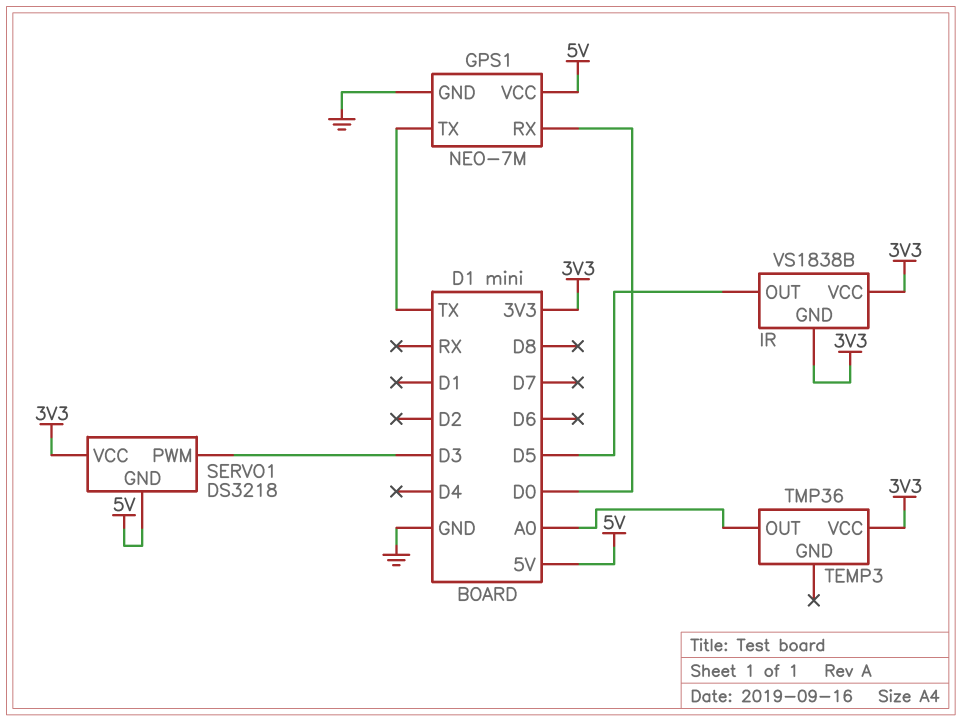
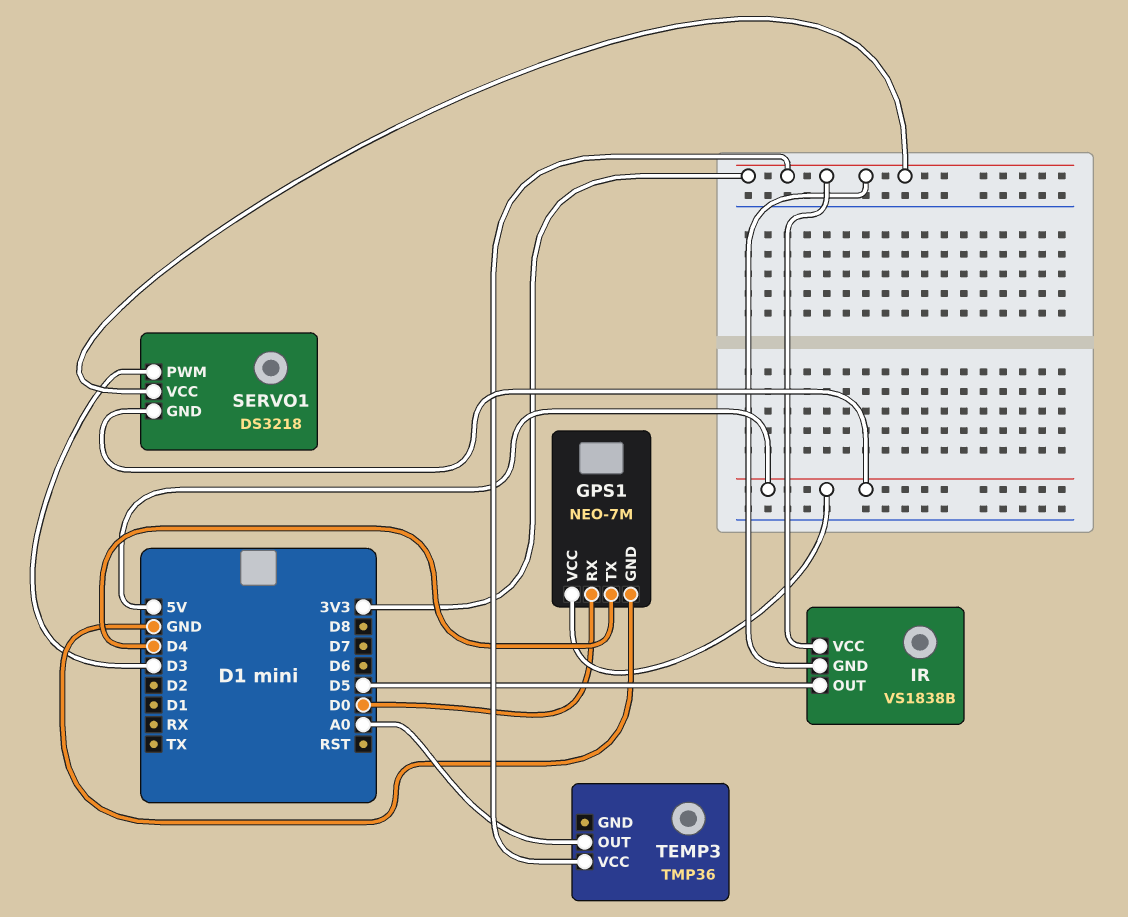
GPS1 pin TX: TX -> D4

